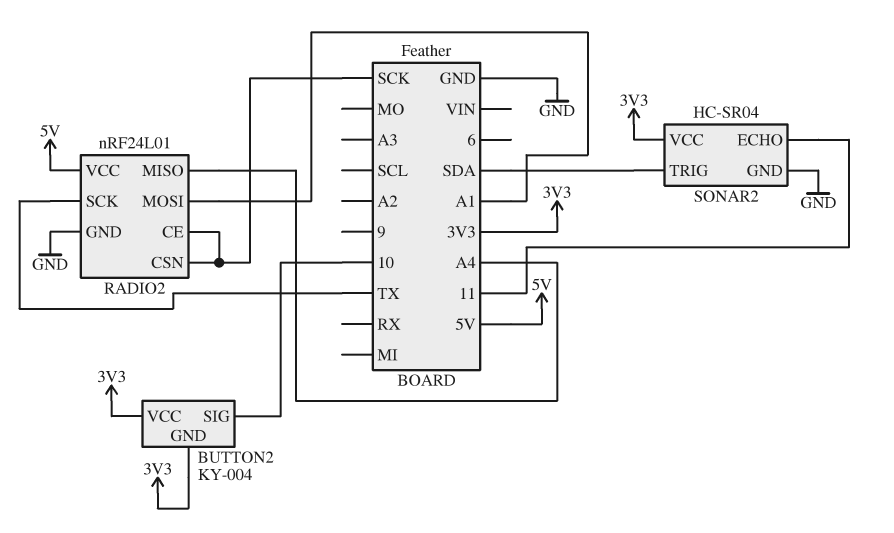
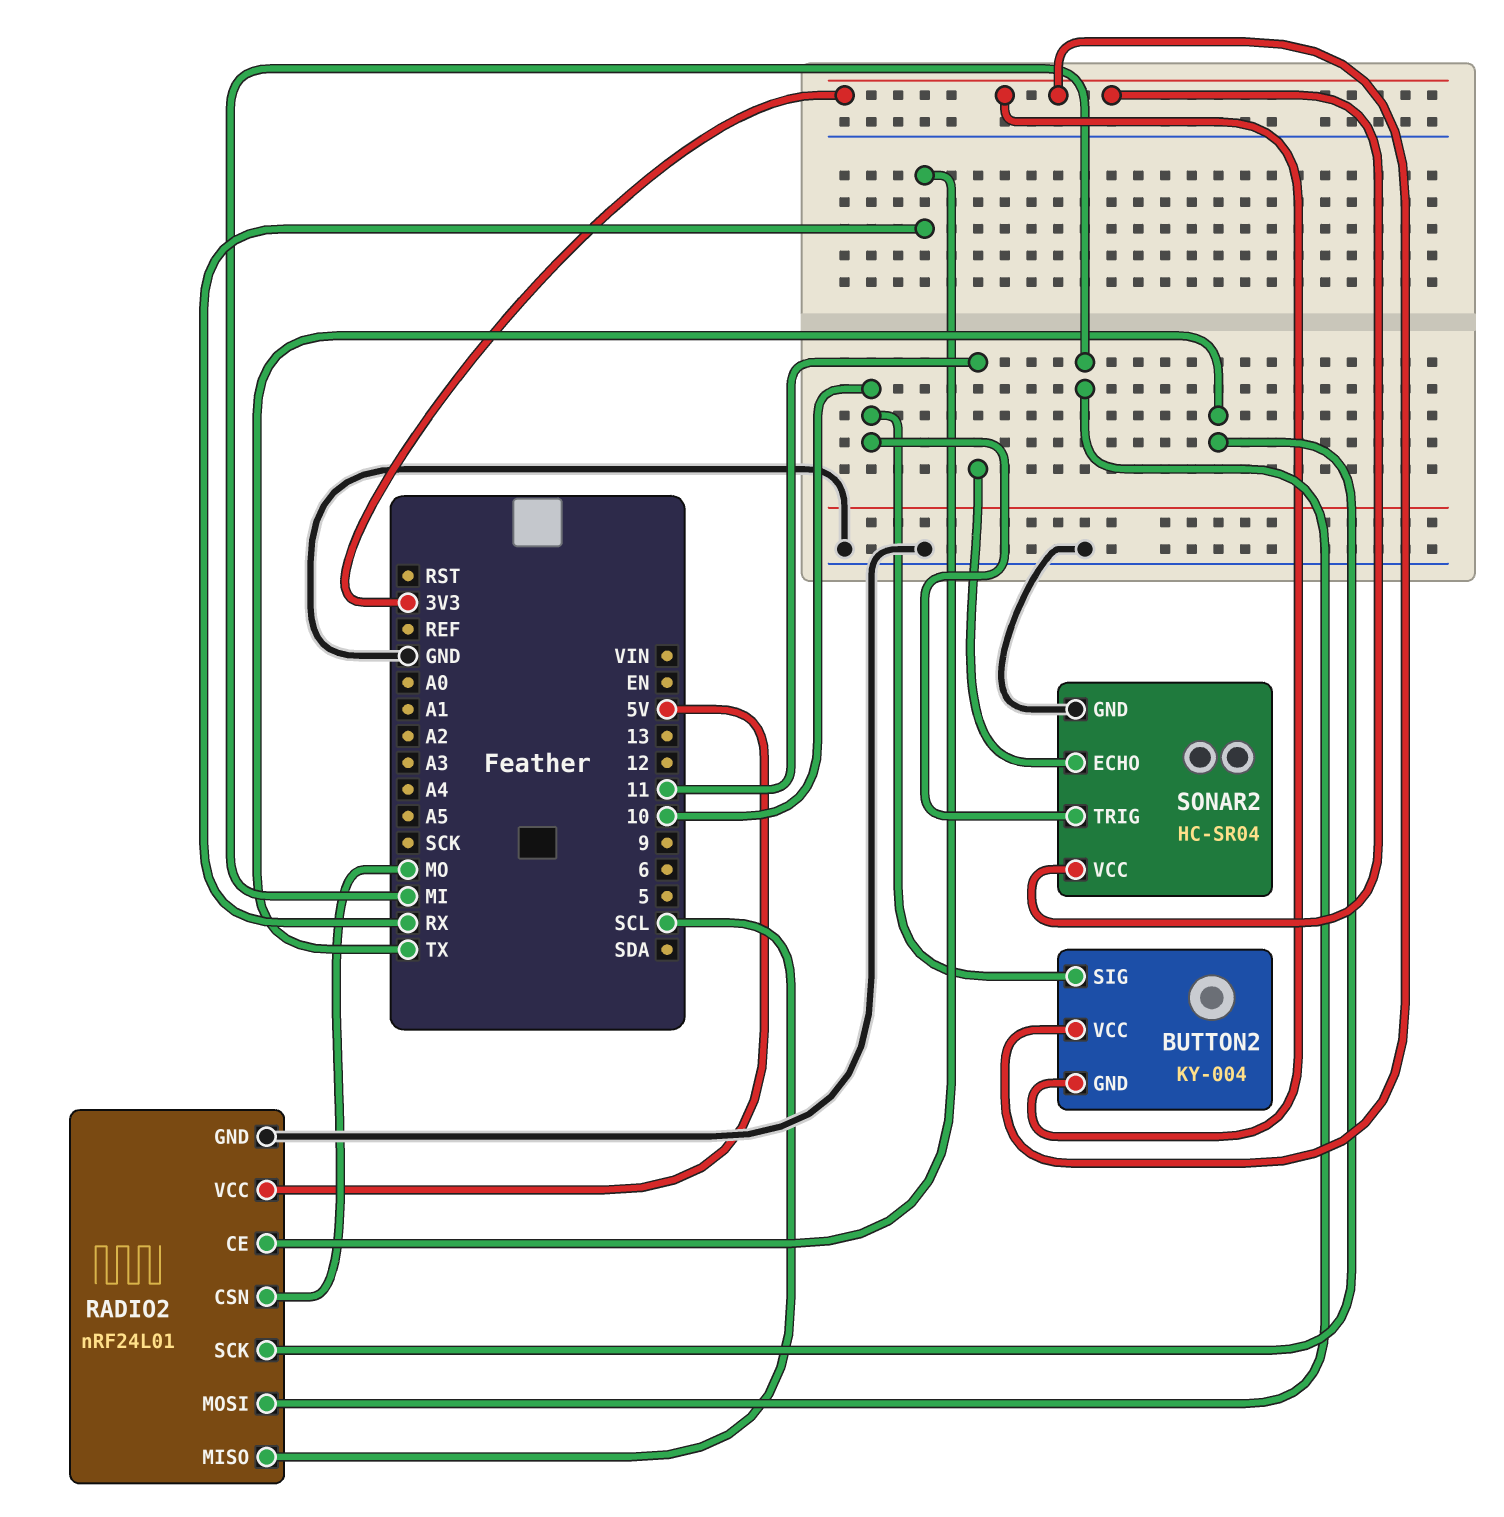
RADIO2 pin CE: SCK -> RX
RADIO2 pin CSN: SCK -> MO
RADIO2 pin MISO: A4 -> SCL
RADIO2 pin MOSI: A1 -> MI
SONAR2 pin TRIG: SDA -> 10

